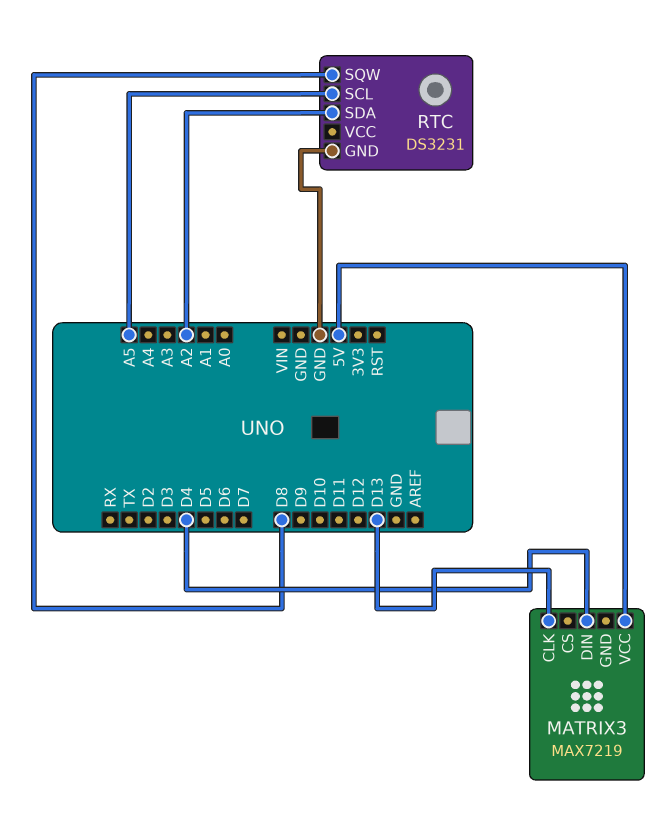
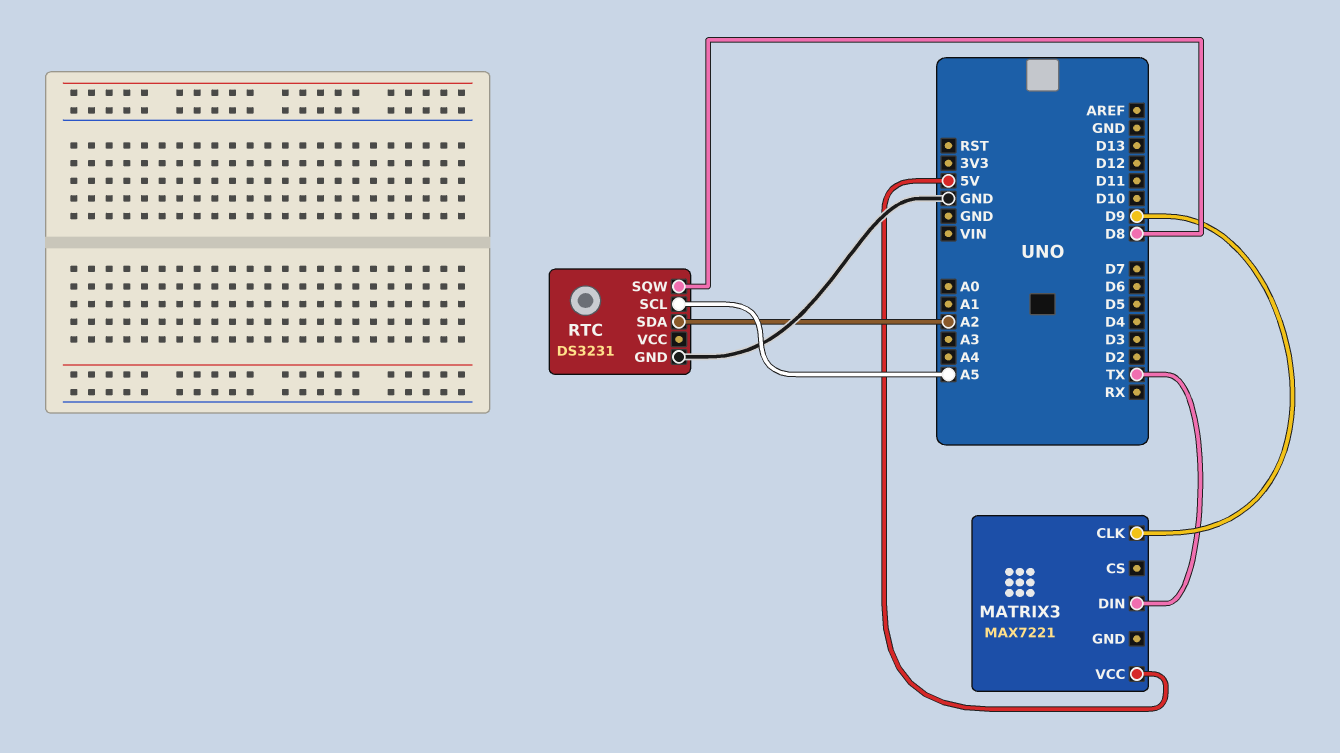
MATRIX3: MAX7219 -> MAX7221
MATRIX3 pin CLK: D13 -> D9
MATRIX3 pin DIN: D4 -> TX

